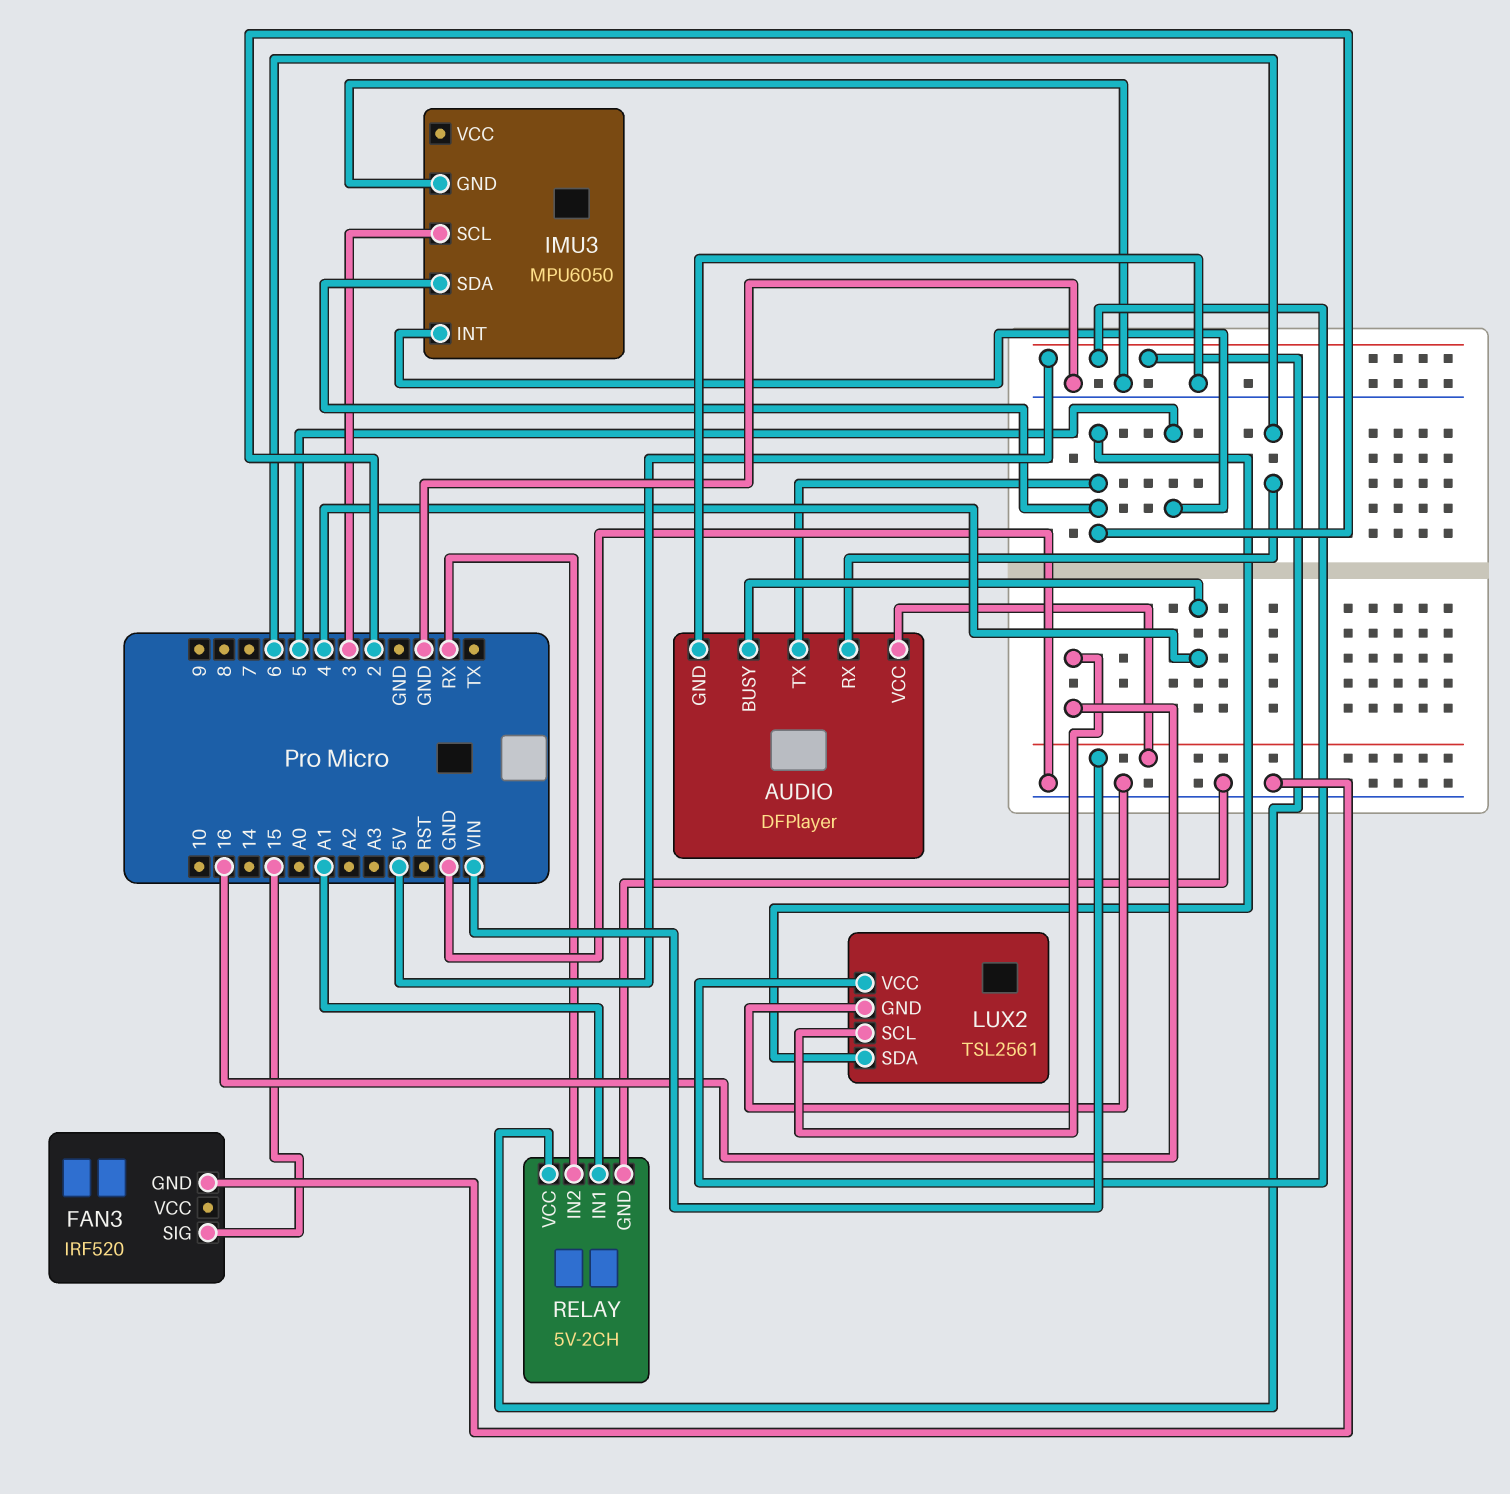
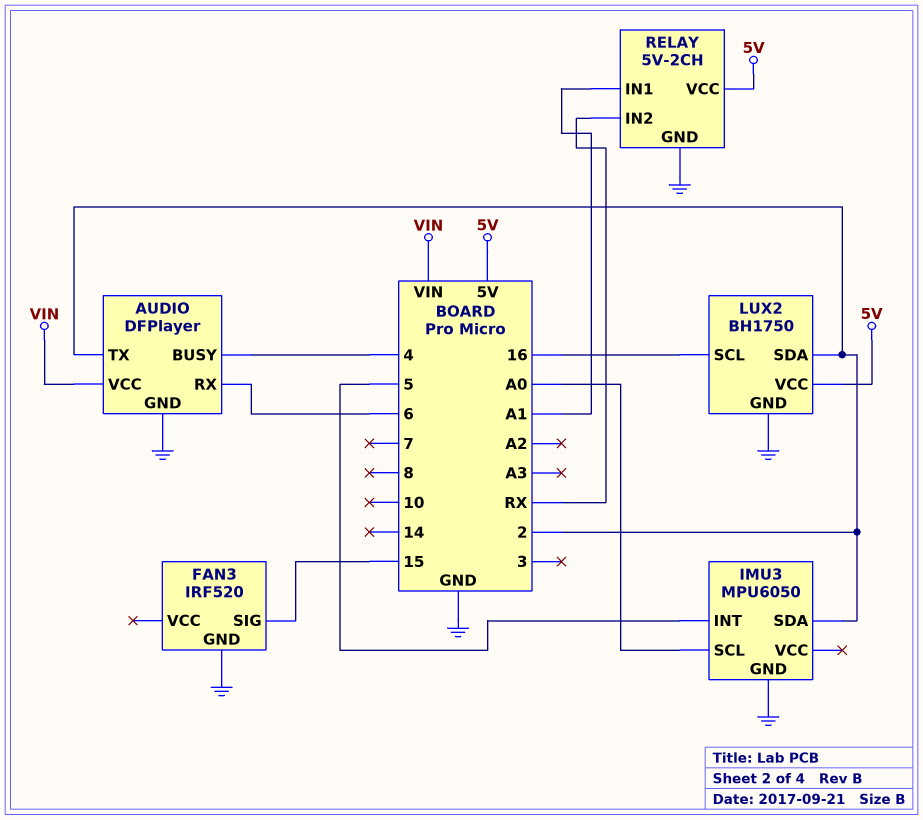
IMU3 pin SCL: 3 -> A0
LUX2: TSL2561 -> BH1750

